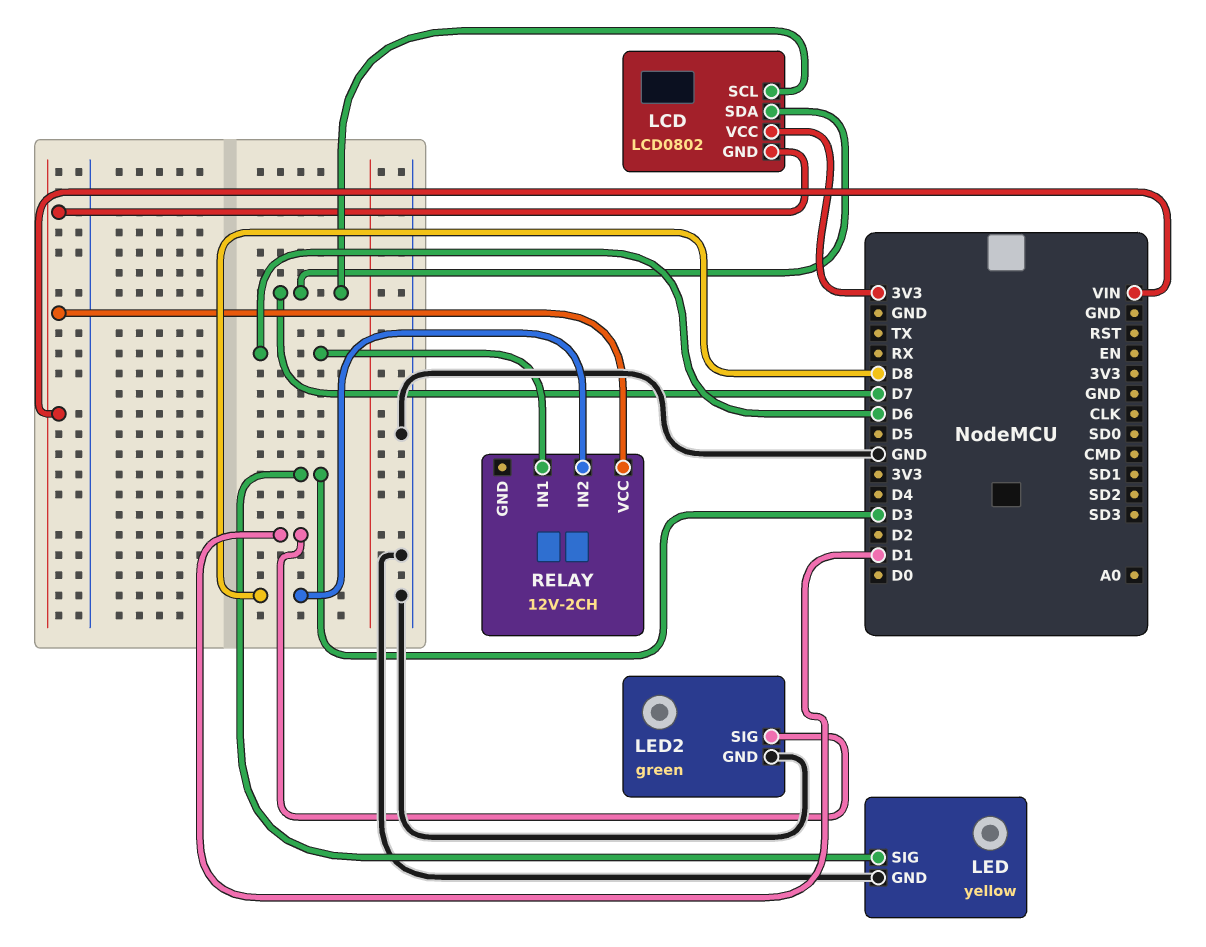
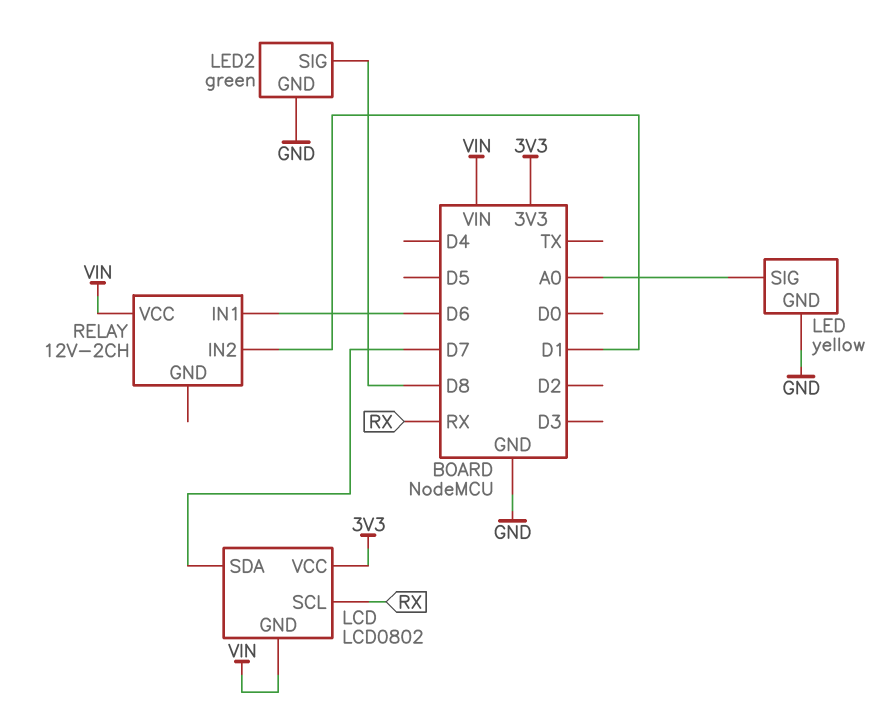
LCD pin SCL: D7 -> RX
LED pin SIG: D3 -> A0
LED2 pin SIG: D1 -> D8
RELAY pin IN2: D8 -> D1

